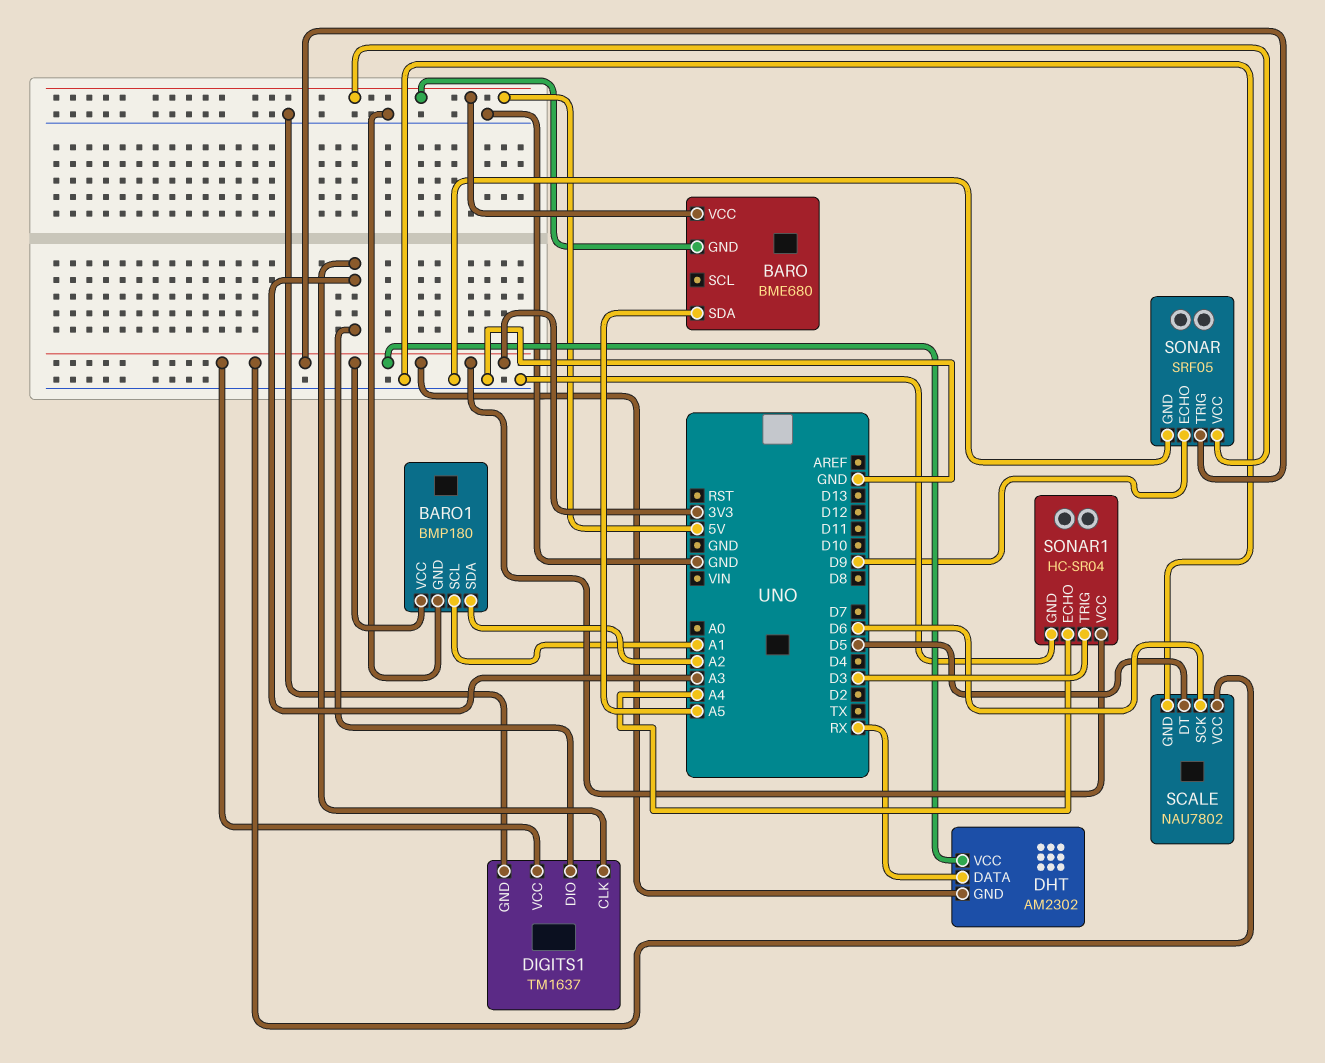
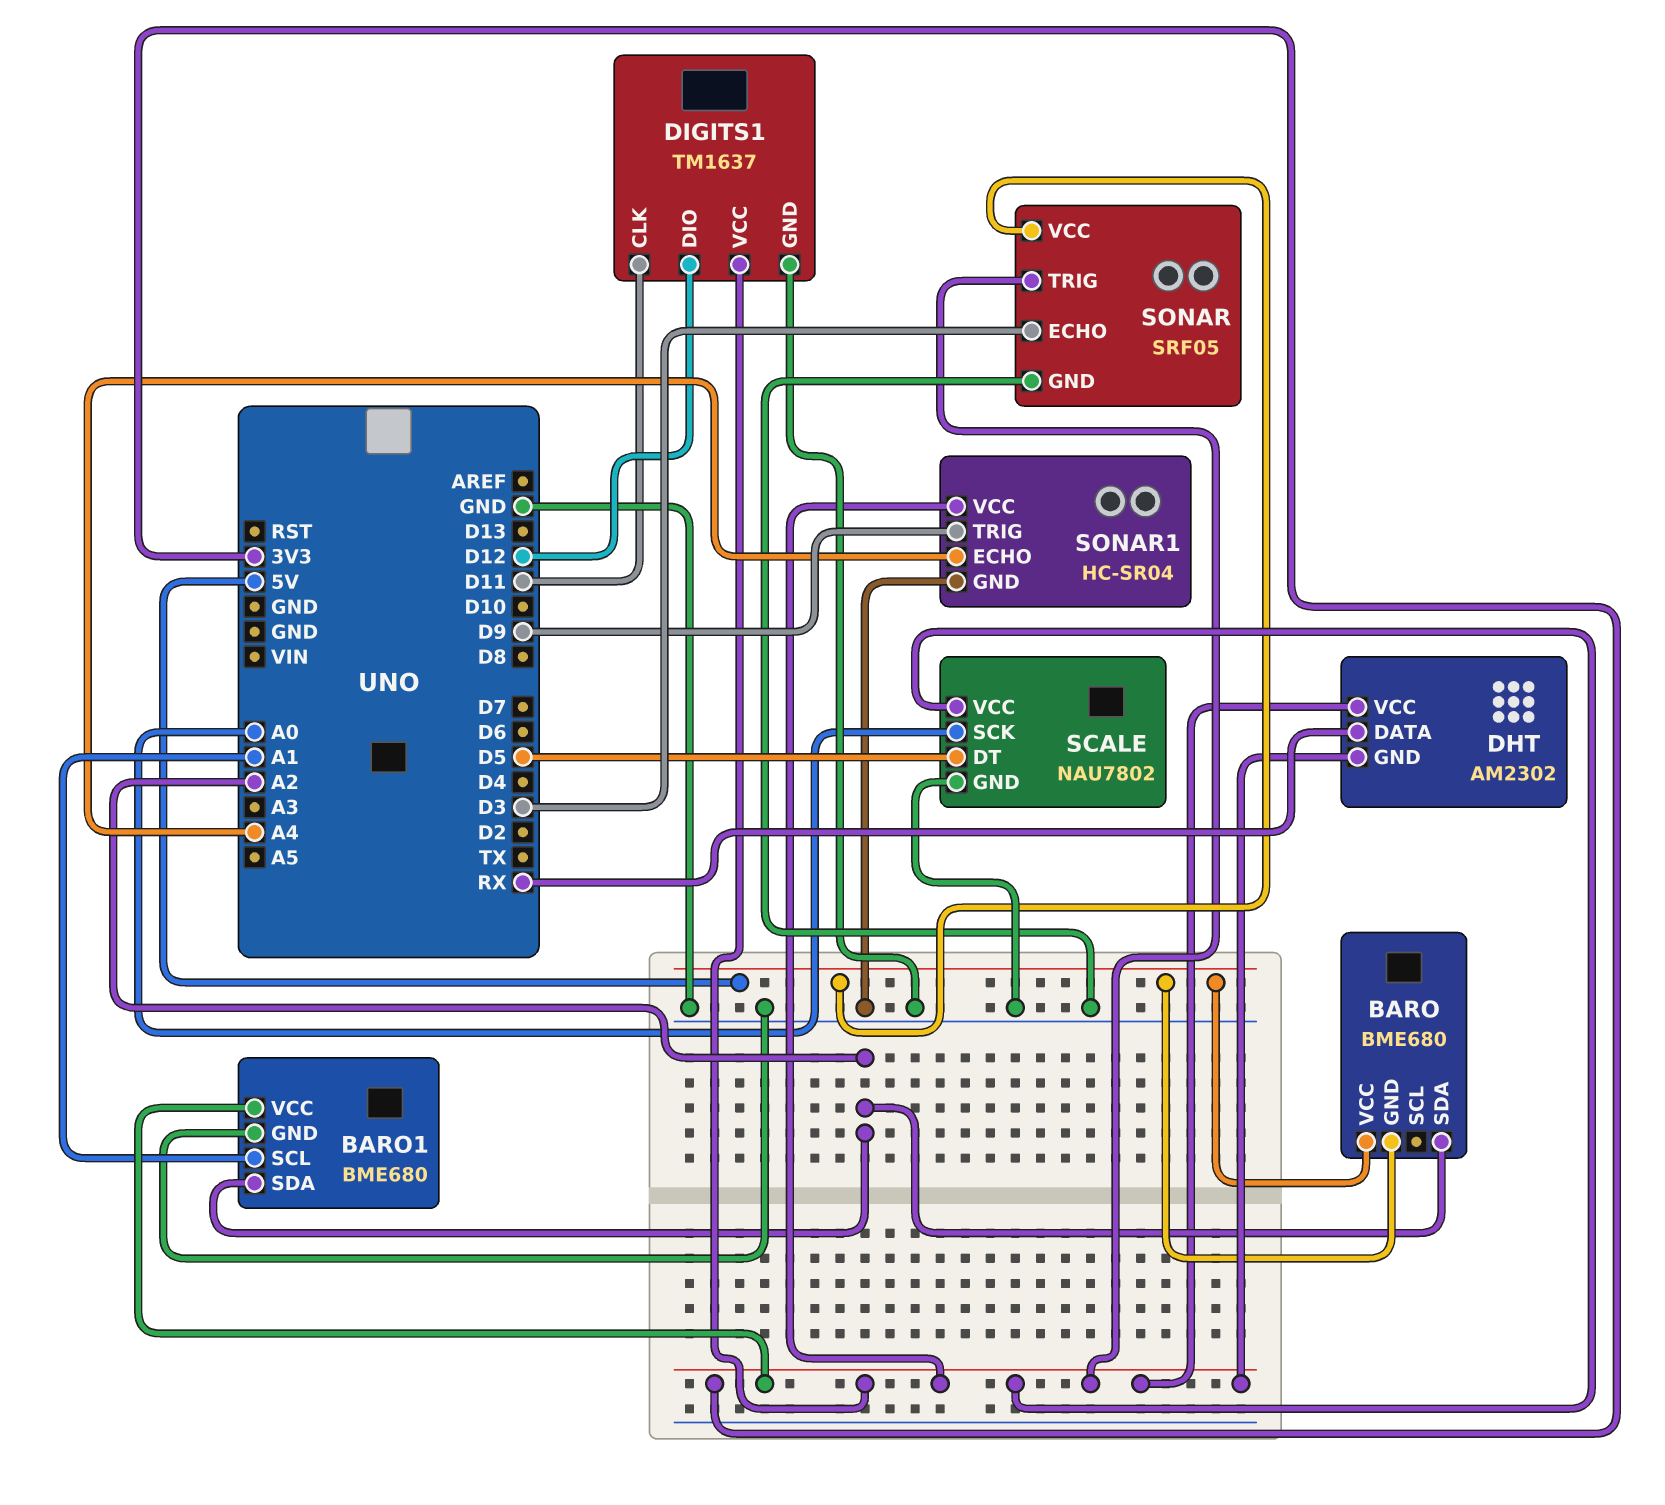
BARO pin SDA: A5 -> A2
BARO1: BMP180 -> BME680
DIGITS1 pin CLK: A3 -> D11
DIGITS1 pin DIO: A3 -> D12
SCALE pin SCK: D6 -> A0
SONAR pin ECHO: D9 -> D3
SONAR1 pin TRIG: D3 -> D9

